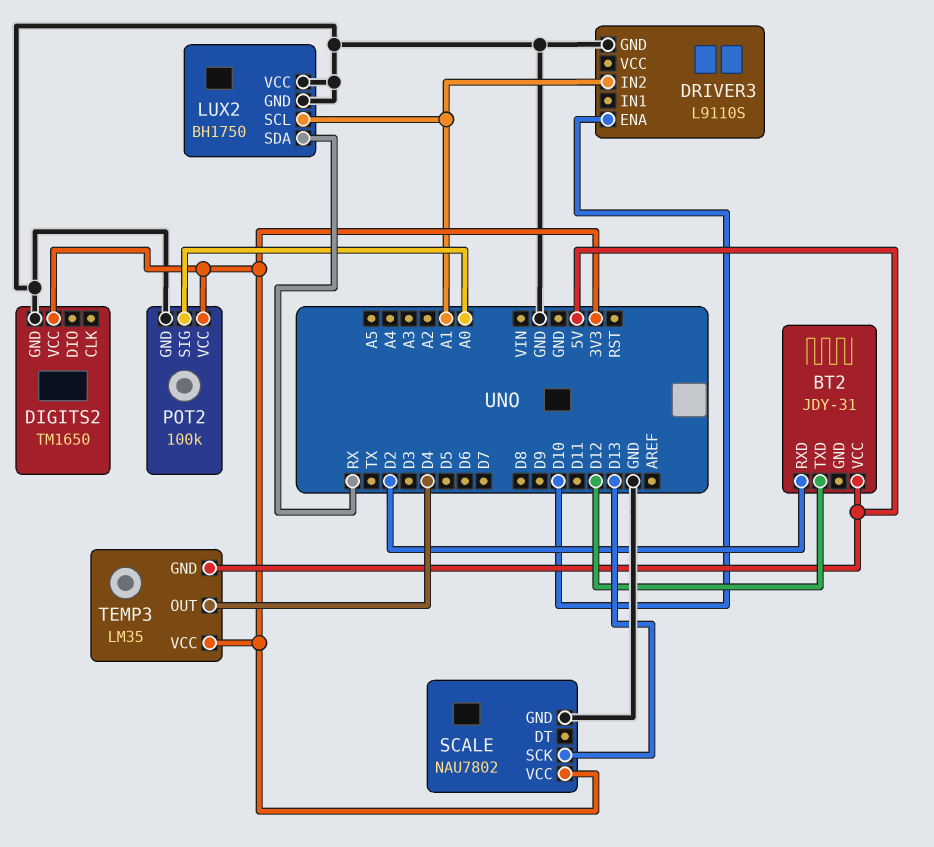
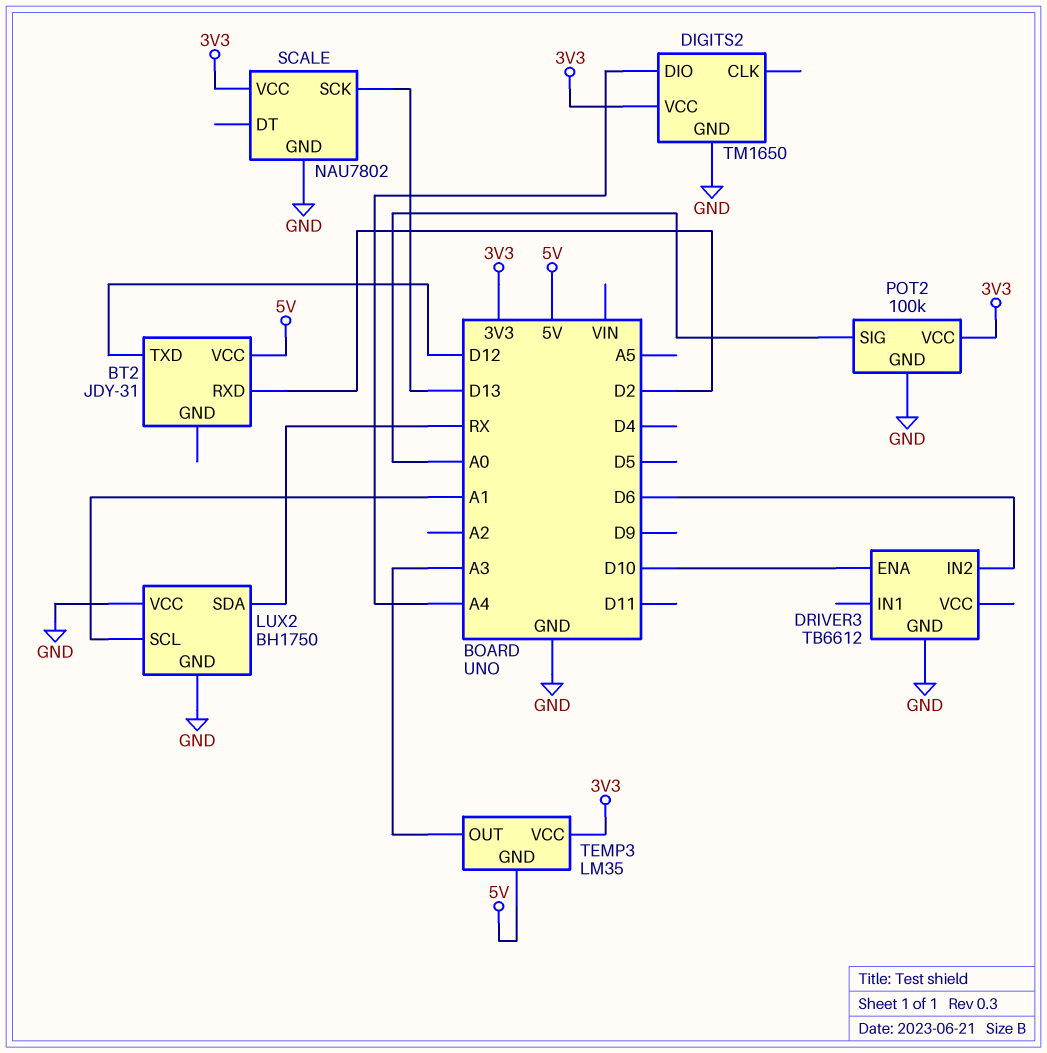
DIGITS2 pin DIO: none -> A4
DRIVER3: L9110S -> TB6612
DRIVER3 pin IN2: A1 -> D6
TEMP3 pin OUT: D4 -> A3

